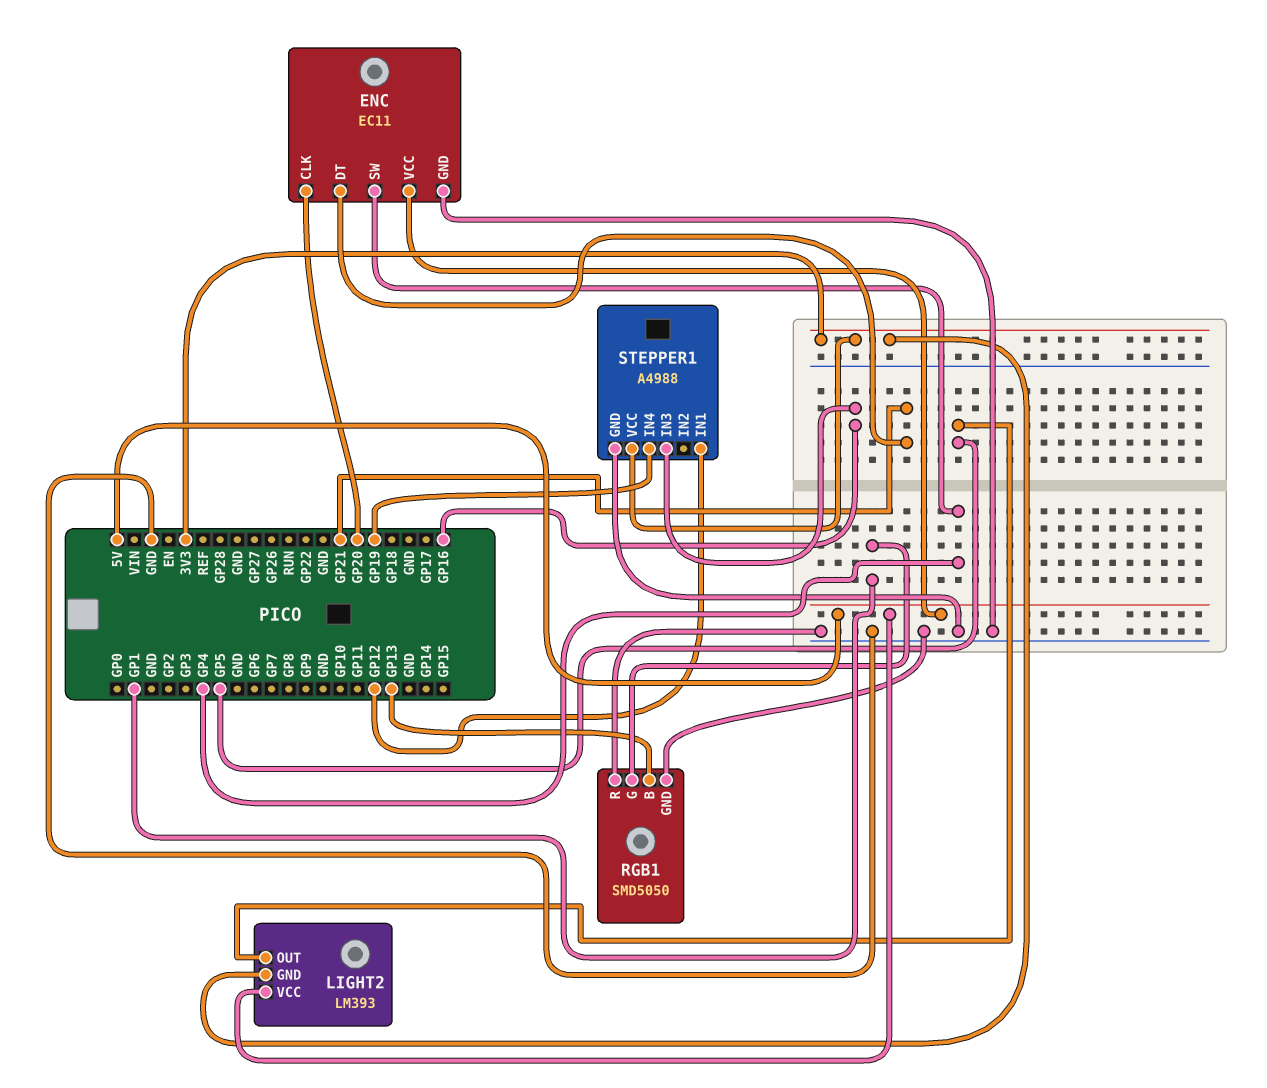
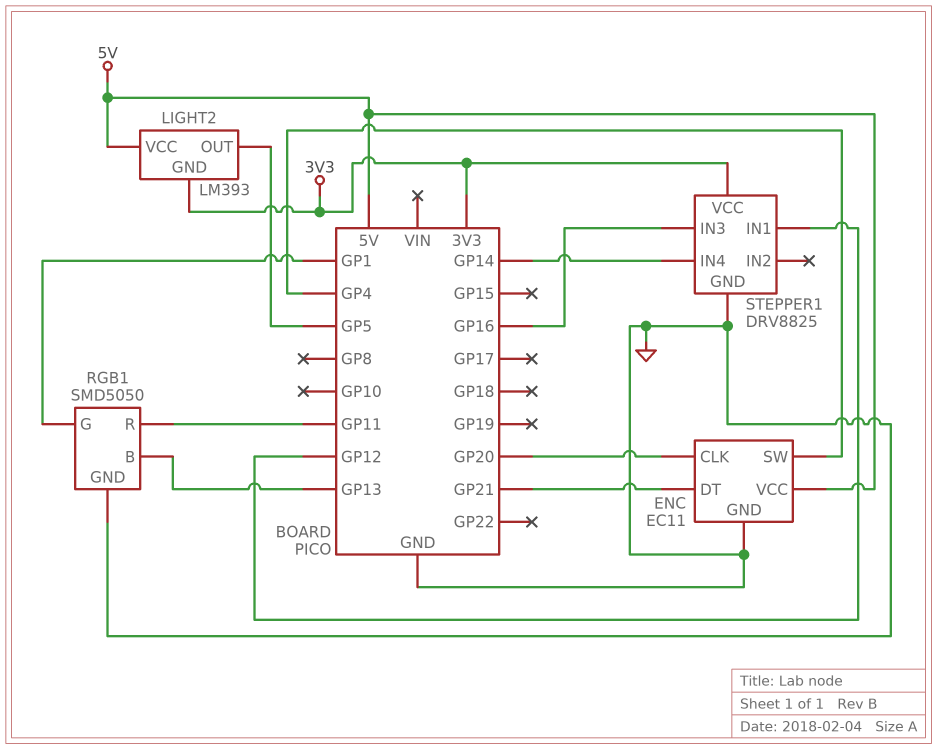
RGB1 pin R: GND -> GP11
STEPPER1: A4988 -> DRV8825
STEPPER1 pin IN4: GP19 -> GP14

